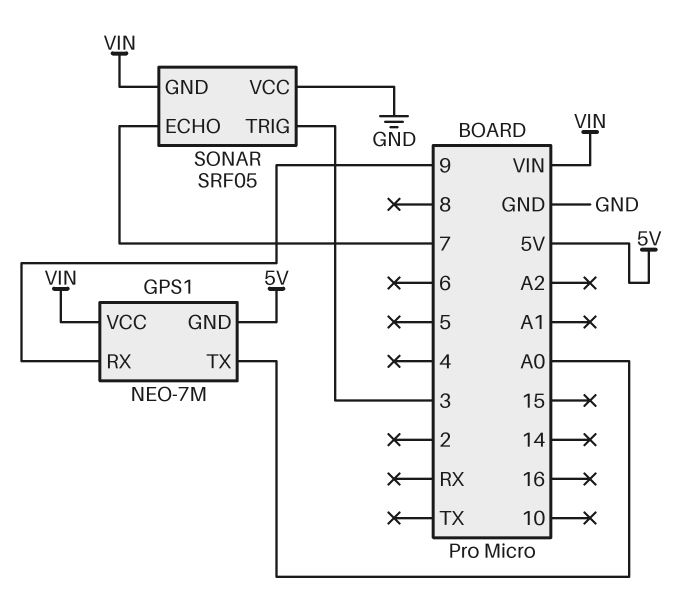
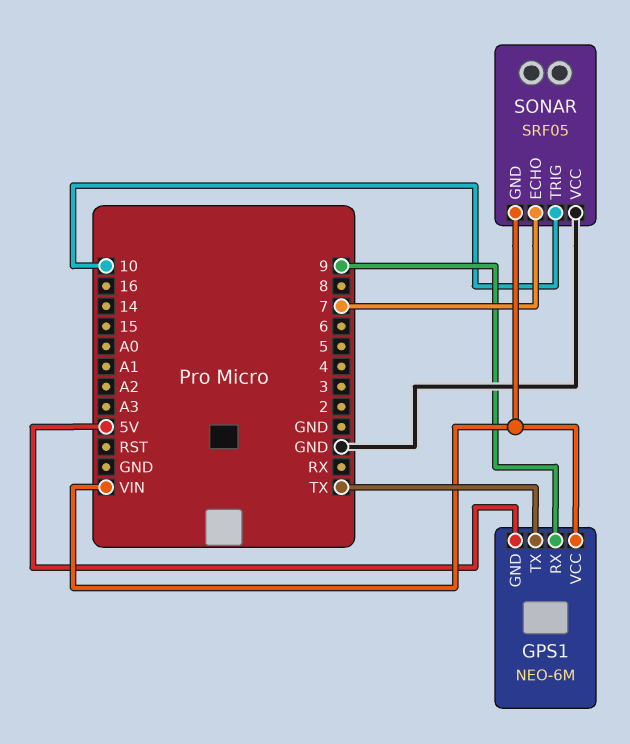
GPS1: NEO-7M -> NEO-6M
GPS1 pin TX: A0 -> TX
SONAR pin TRIG: 3 -> 10

